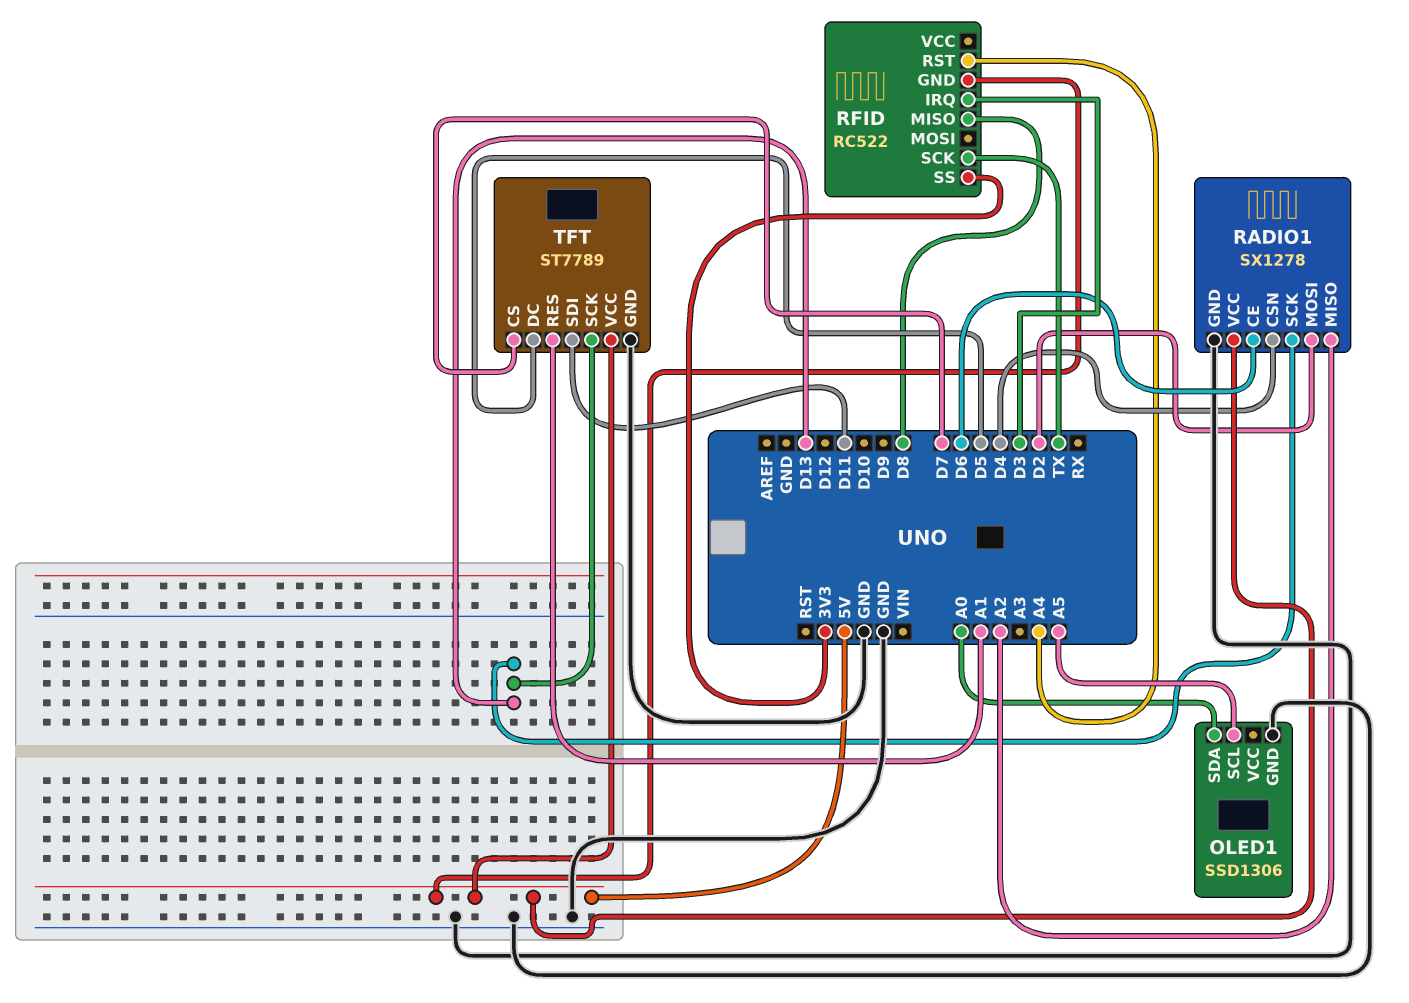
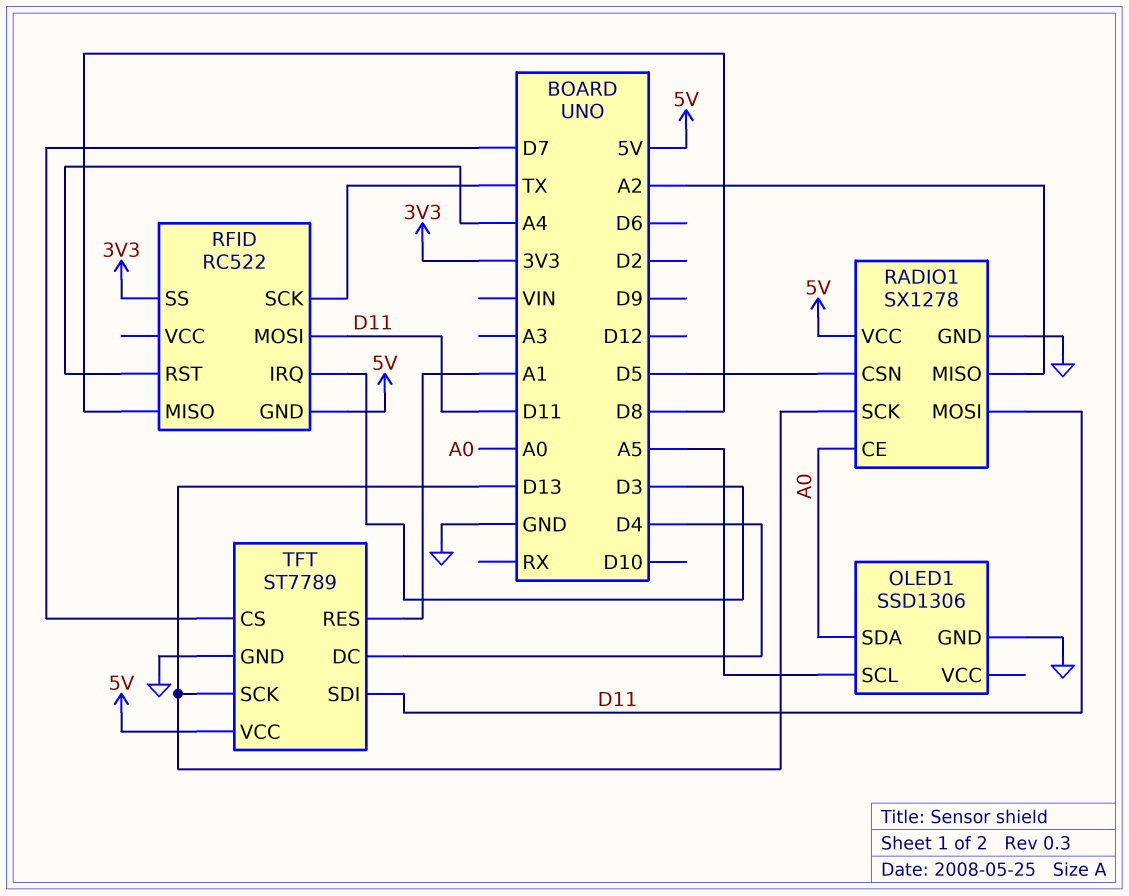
RADIO1 pin CE: D6 -> A0
RADIO1 pin CSN: D4 -> D5
RADIO1 pin MOSI: D2 -> D11
RFID pin MOSI: none -> D11
TFT pin DC: D5 -> D4

